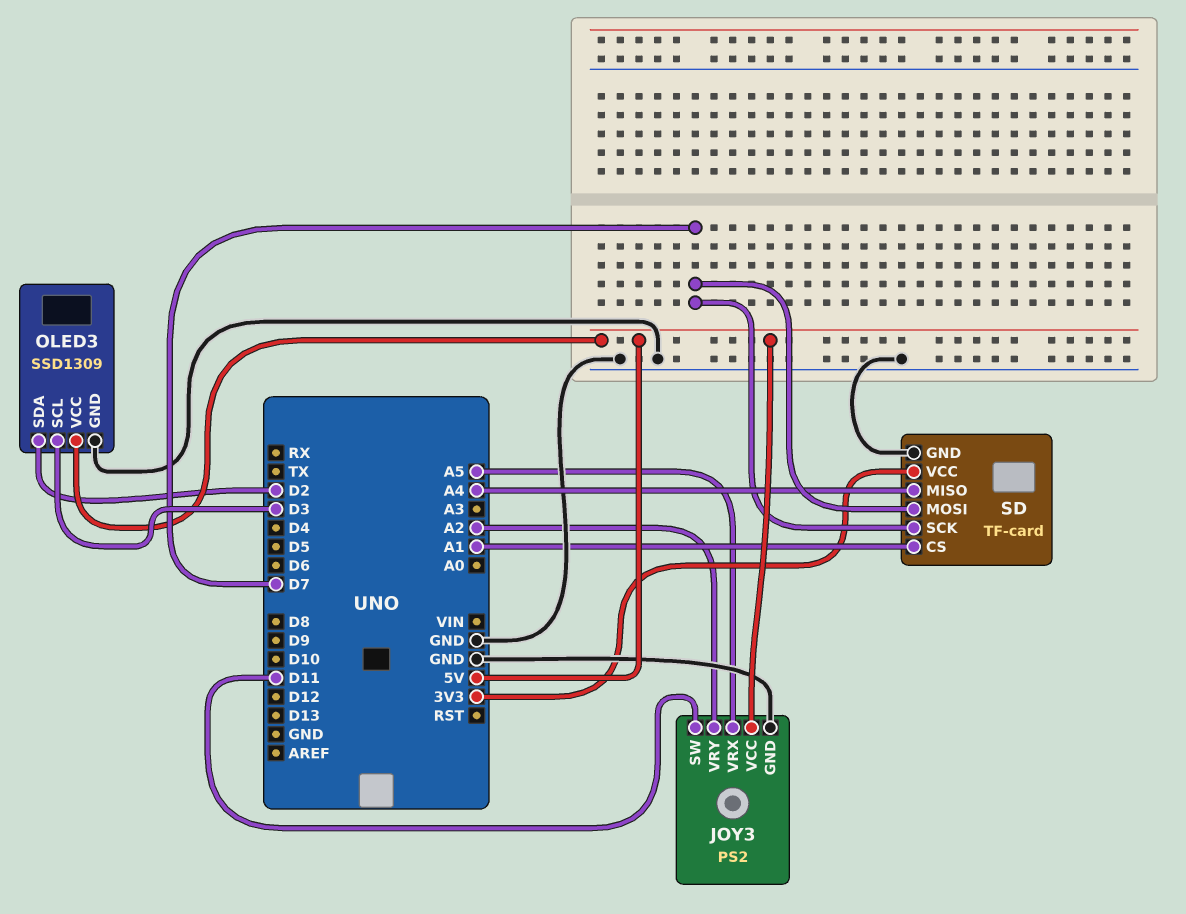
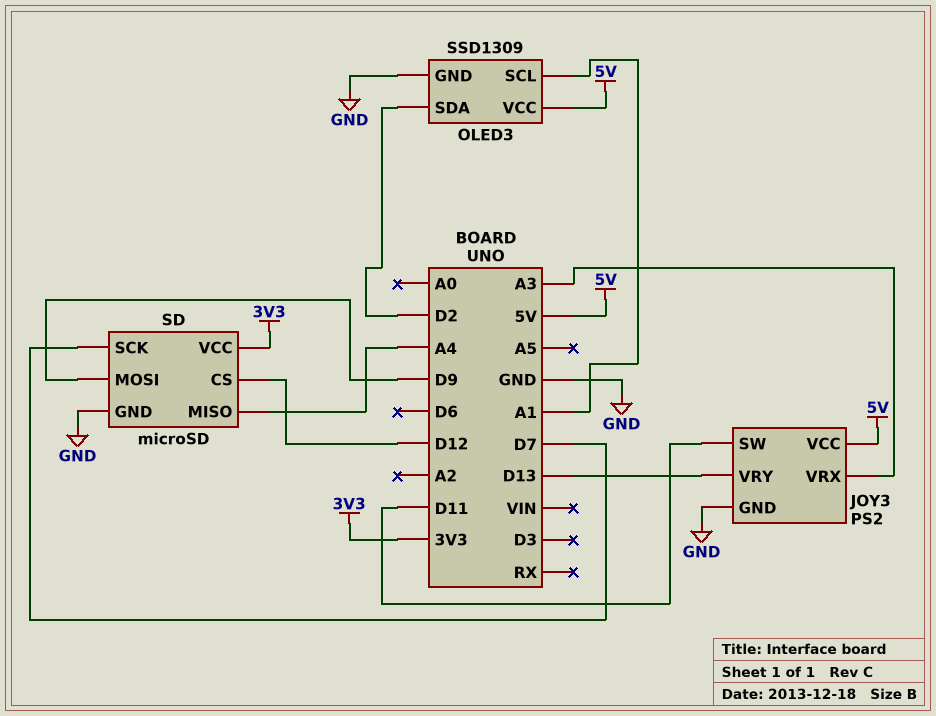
JOY3 pin VRX: A5 -> A3
JOY3 pin VRY: A2 -> D13
OLED3 pin SCL: D3 -> A1
SD: TF-card -> microSD
SD pin CS: A1 -> D12
SD pin MOSI: D7 -> D9

